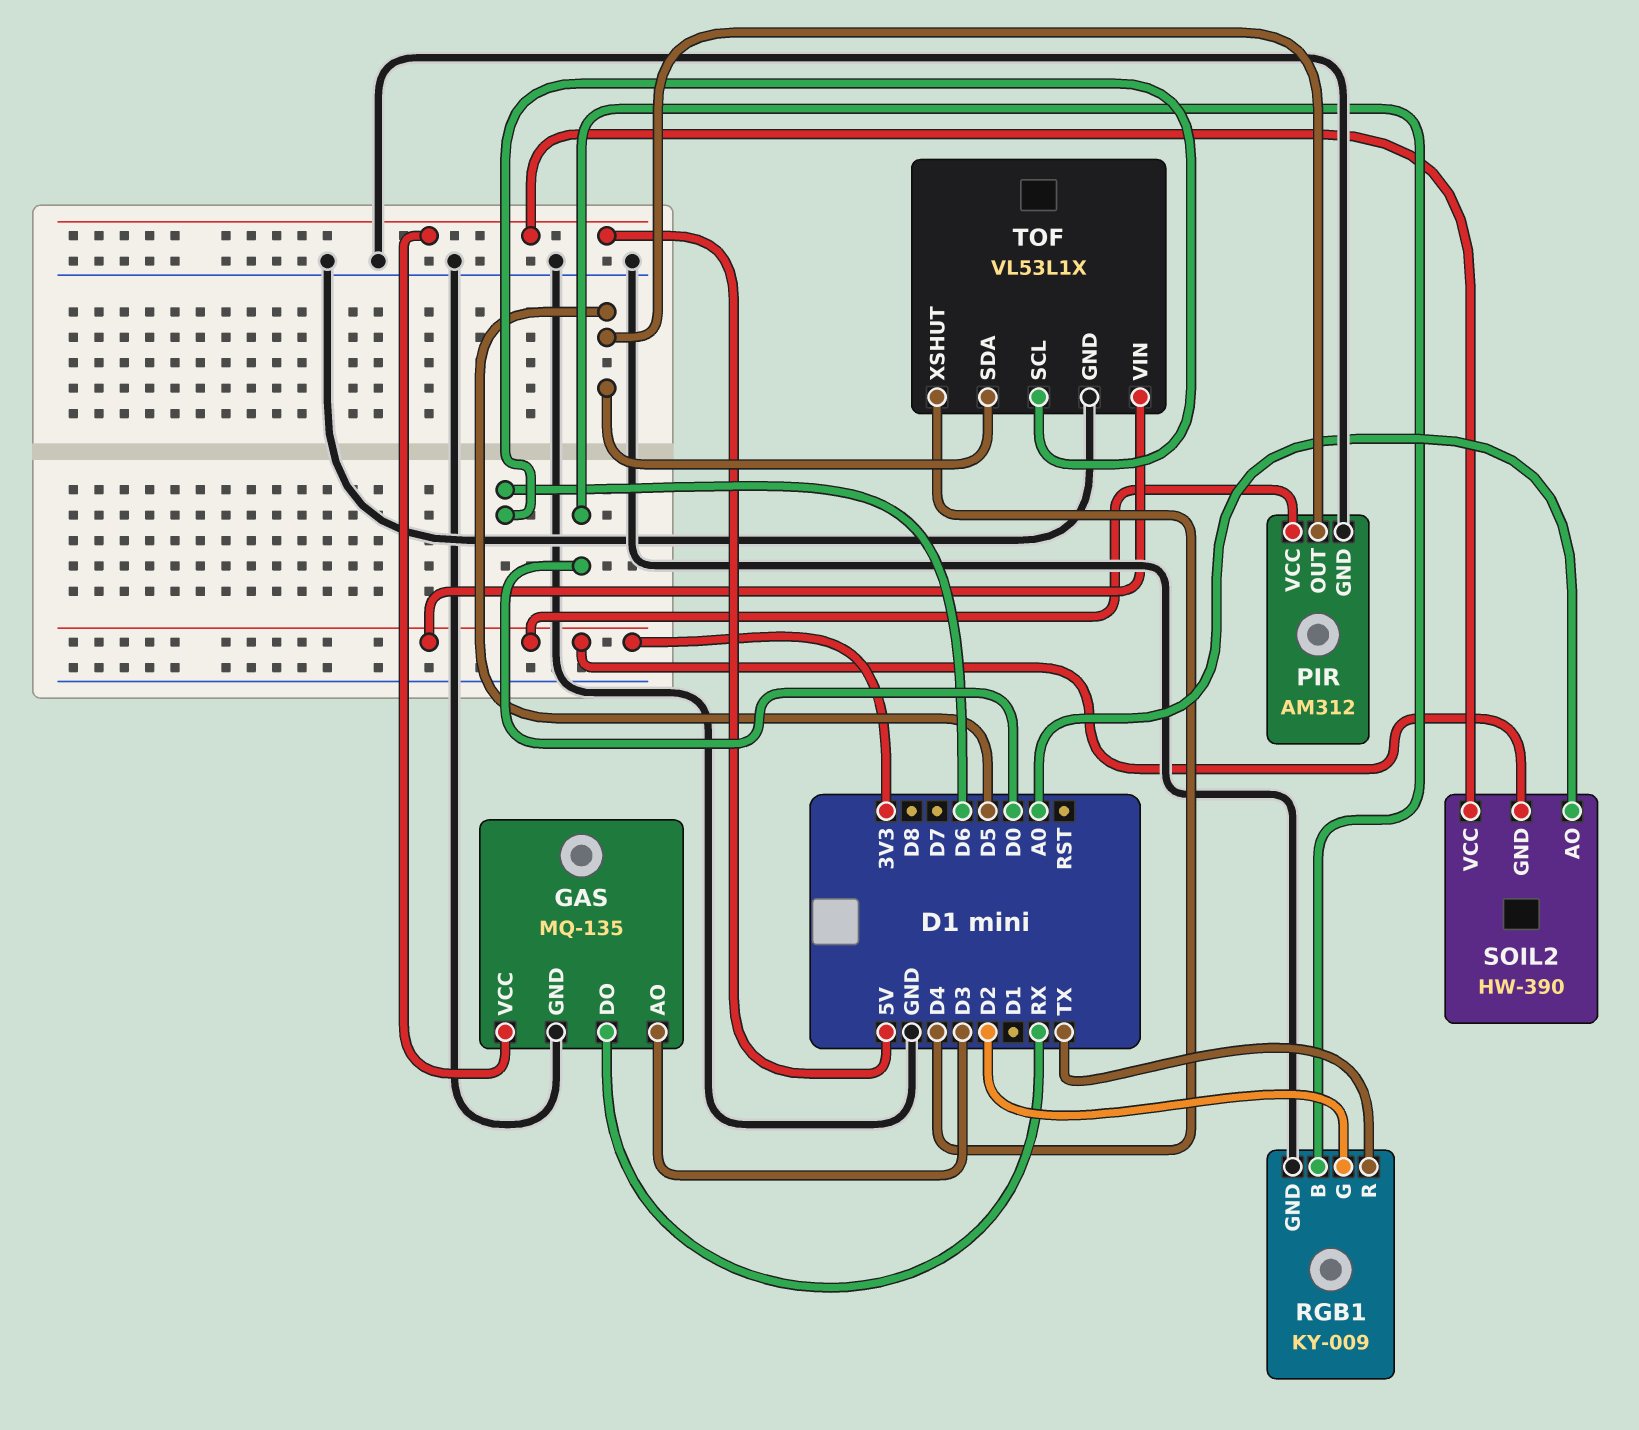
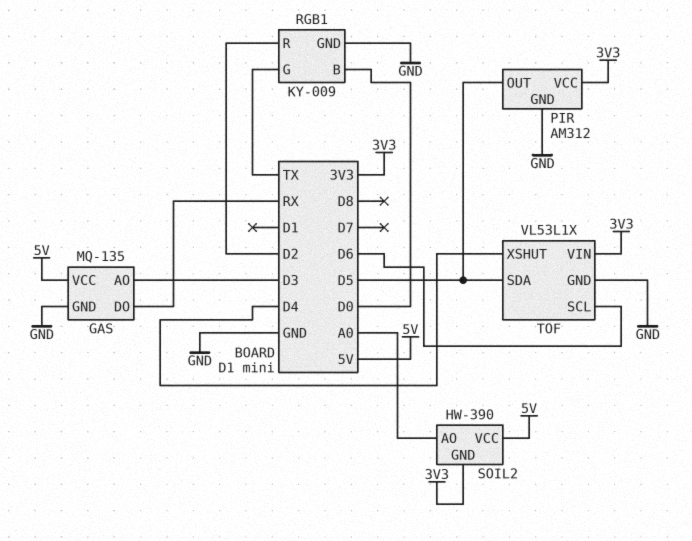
RGB1 pin G: D2 -> TX
RGB1 pin R: TX -> D2

